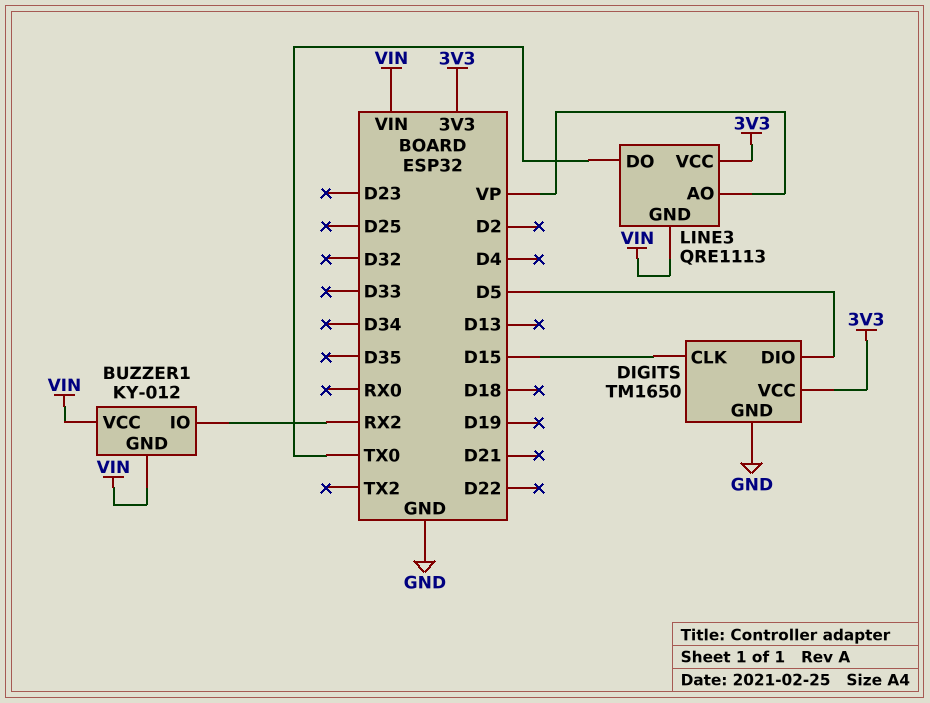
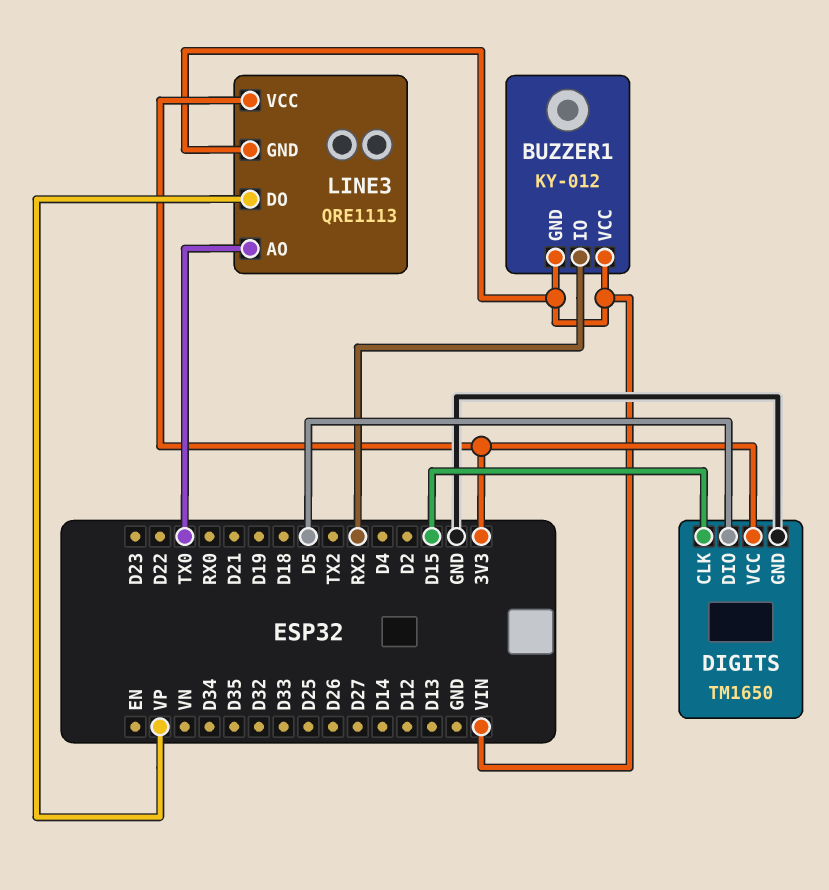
LINE3 pin AO: VP -> TX0
LINE3 pin DO: TX0 -> VP

